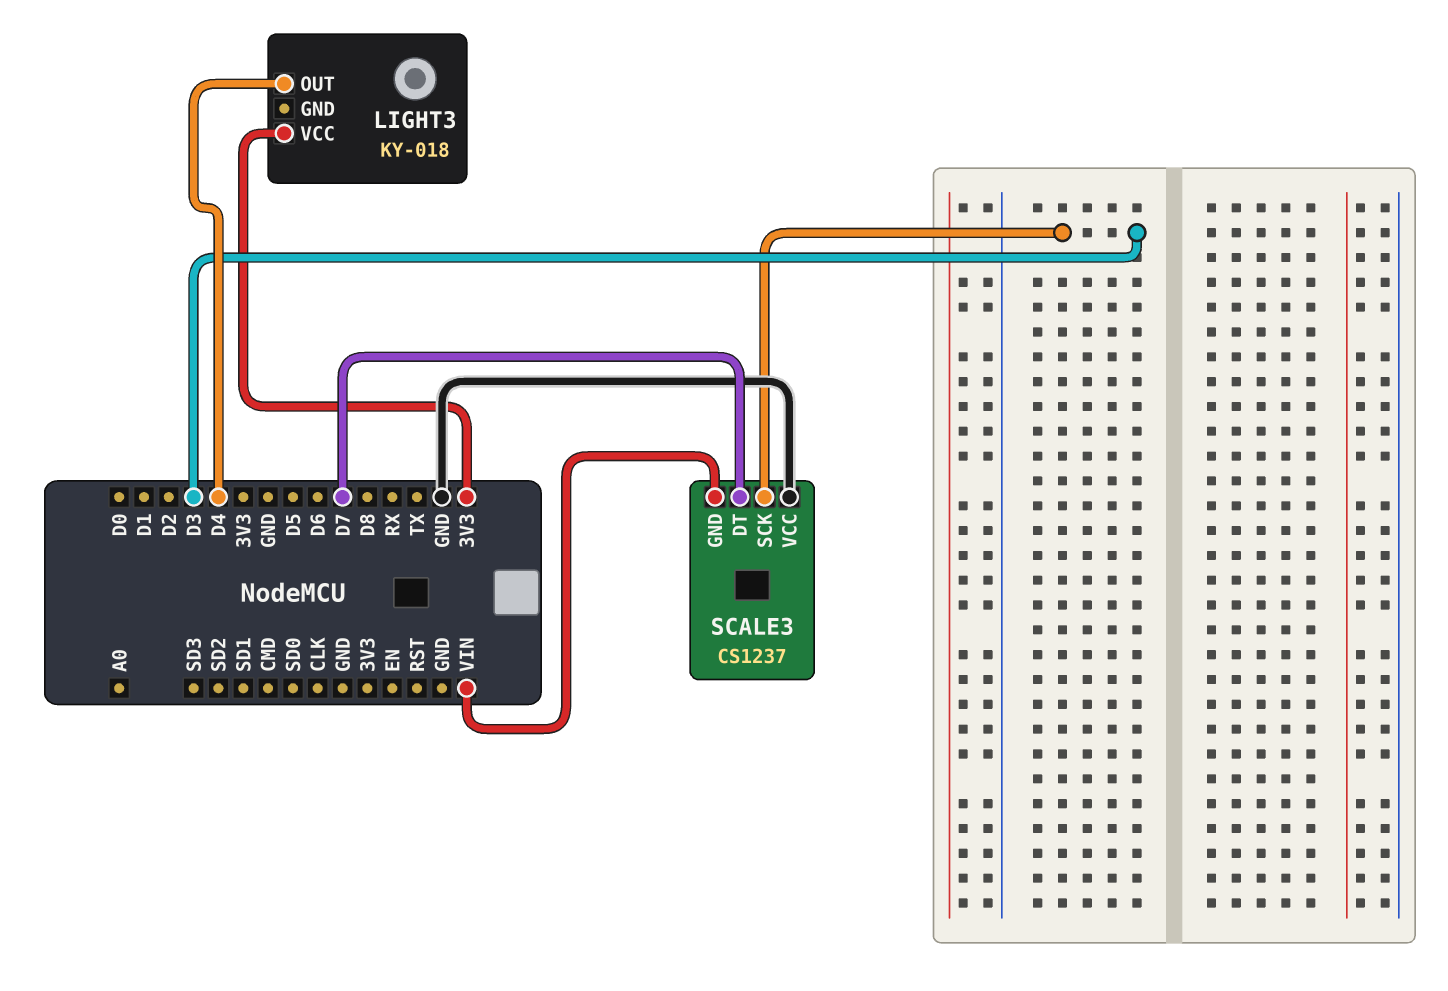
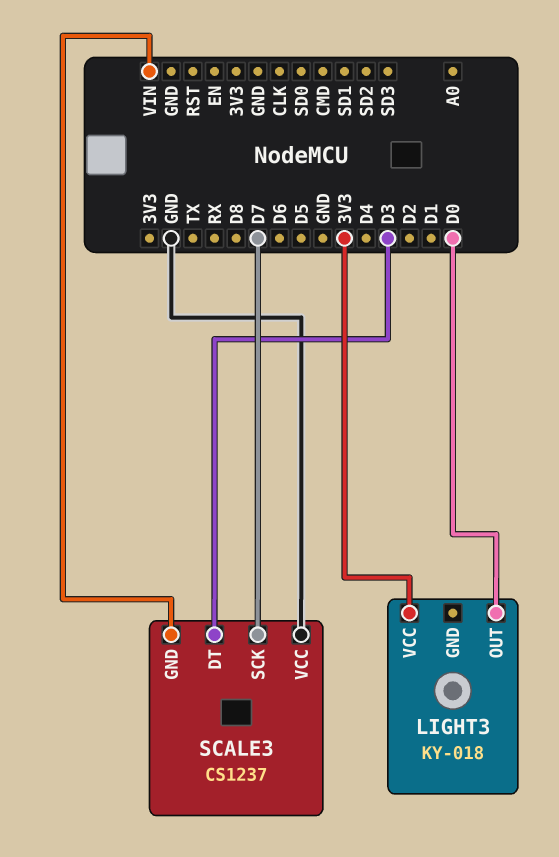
LIGHT3 pin OUT: D4 -> D0
SCALE3 pin DT: D7 -> D3
SCALE3 pin SCK: D3 -> D7

